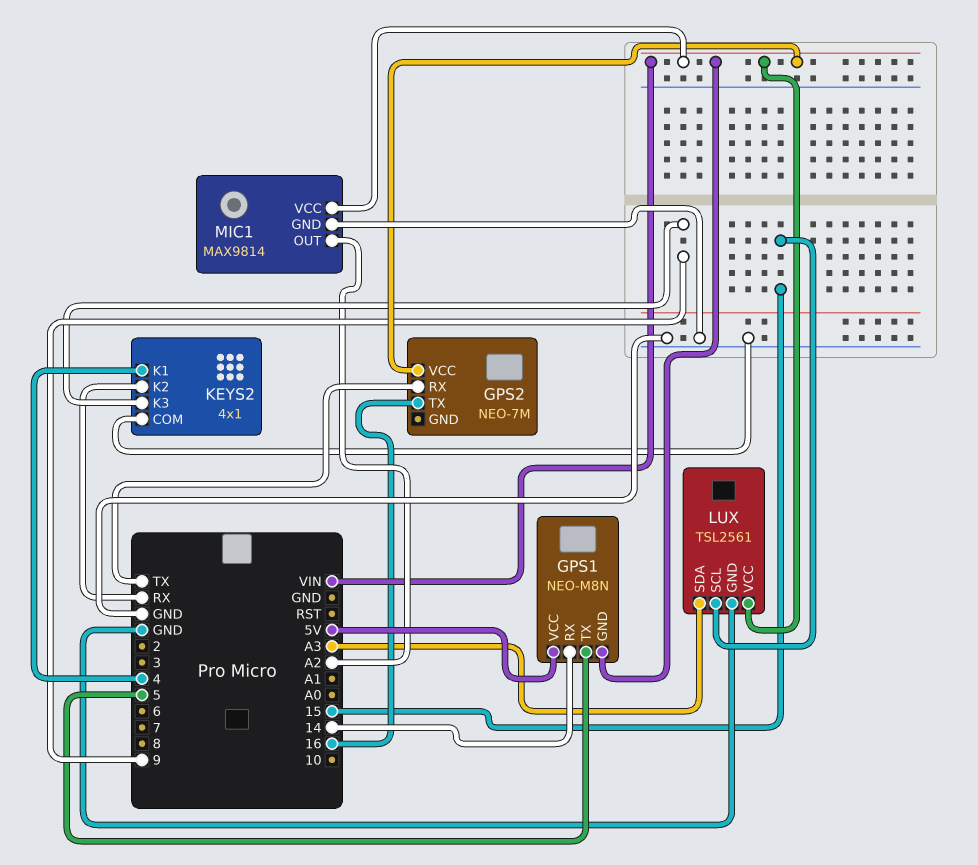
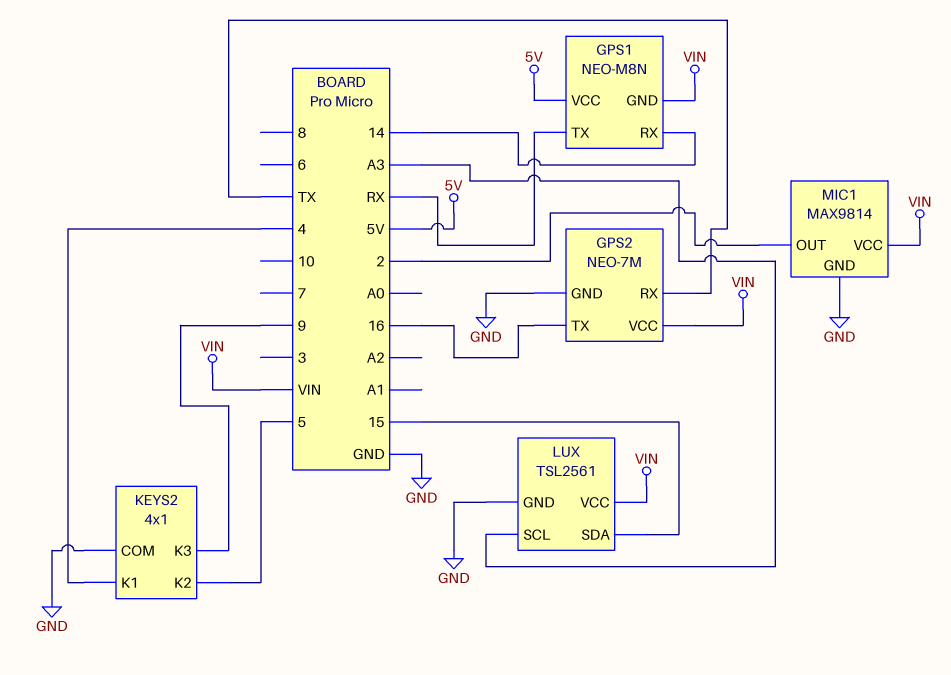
GPS1 pin TX: 5 -> RX
GPS2 pin GND: none -> GND
KEYS2 pin K2: RX -> 5
LUX pin SCL: 15 -> A3
LUX pin SDA: A3 -> 15
MIC1 pin OUT: A2 -> 2

